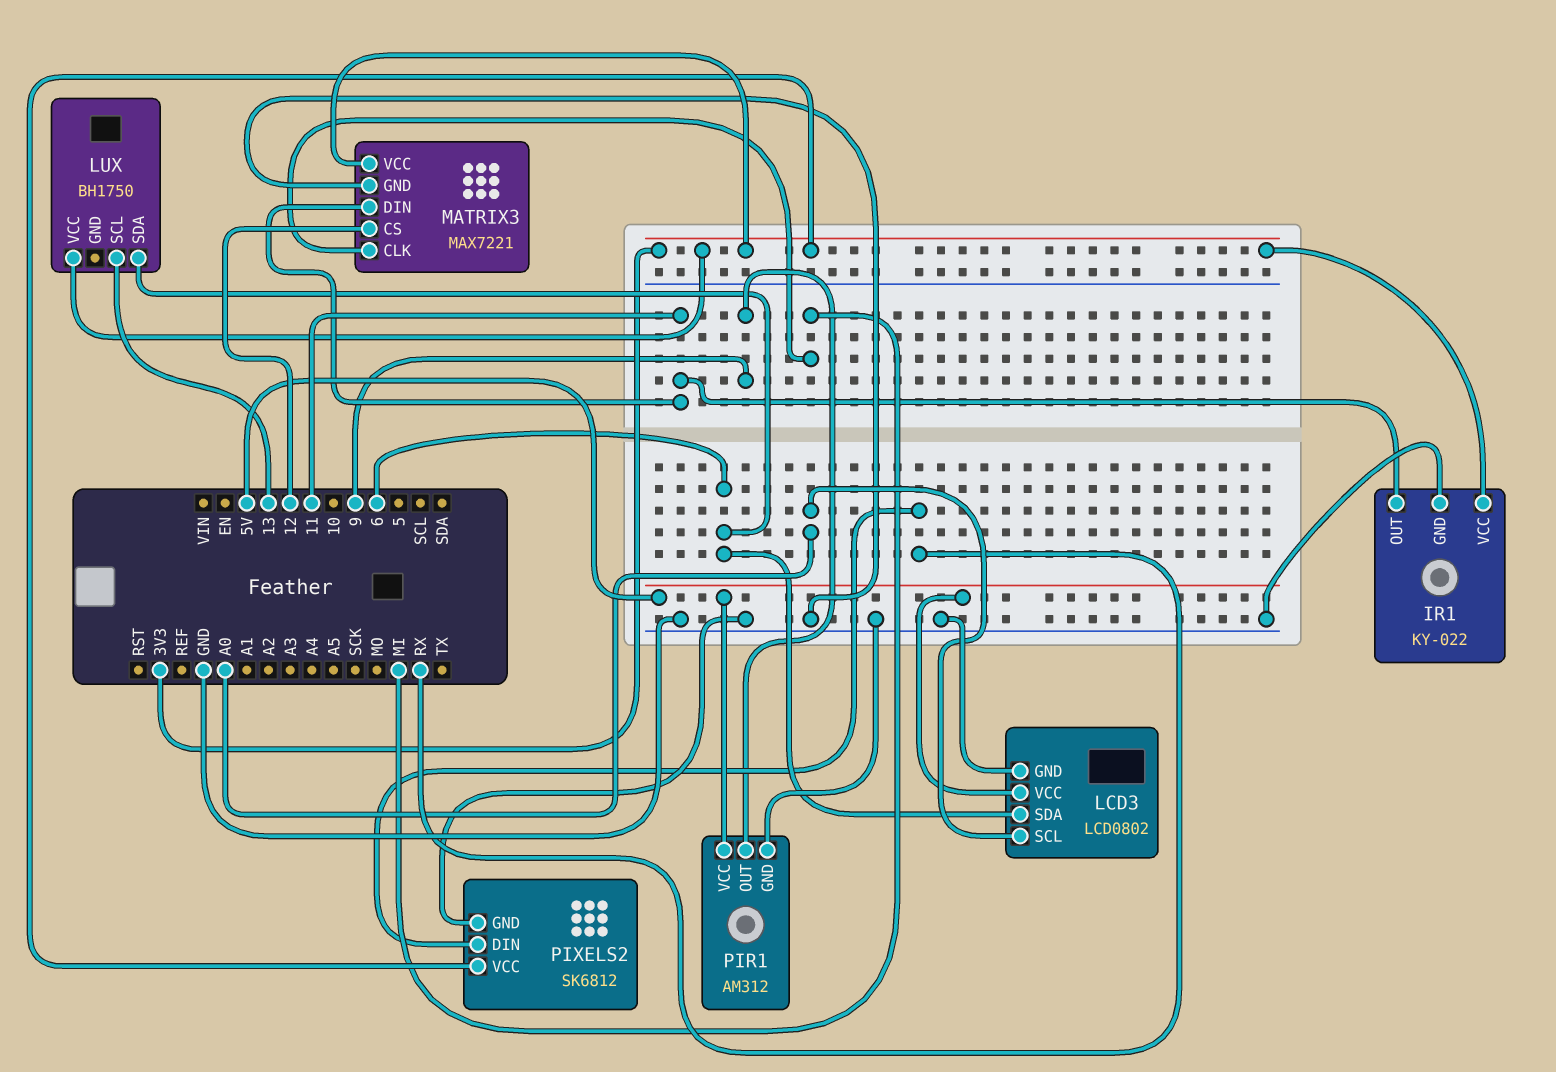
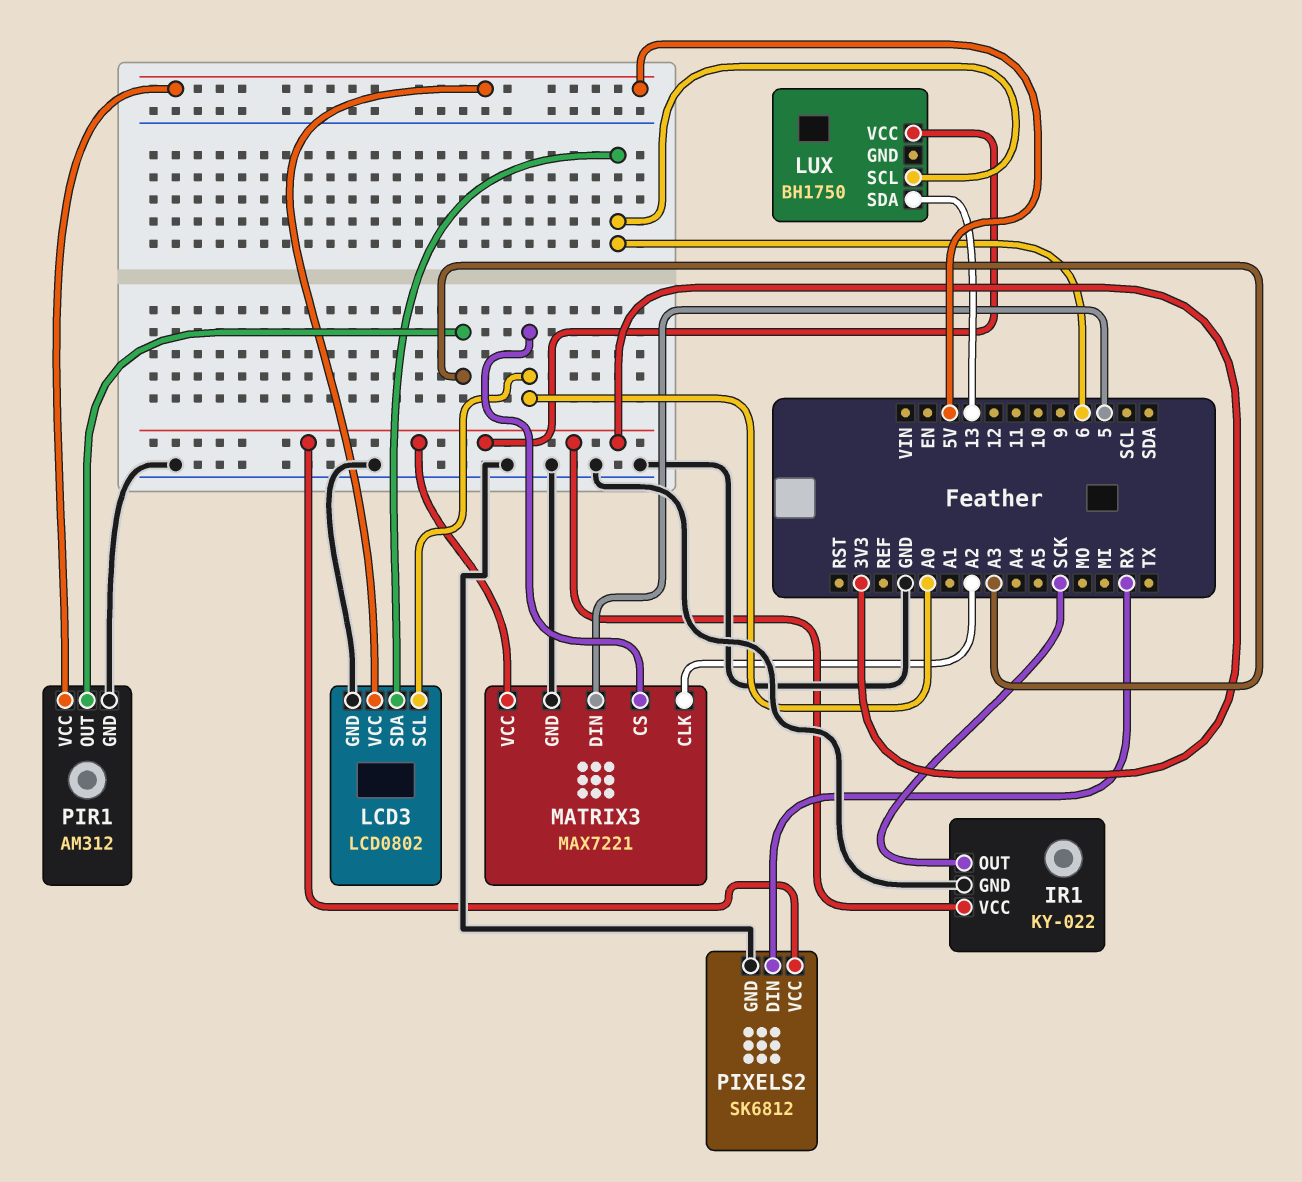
IR1 pin OUT: 11 -> SCK
LUX pin SCL: 13 -> 6
LUX pin SDA: 6 -> 13
MATRIX3 pin CLK: MI -> A2
MATRIX3 pin CS: 12 -> A0
MATRIX3 pin DIN: 11 -> 5
PIR1 pin OUT: 9 -> A3

